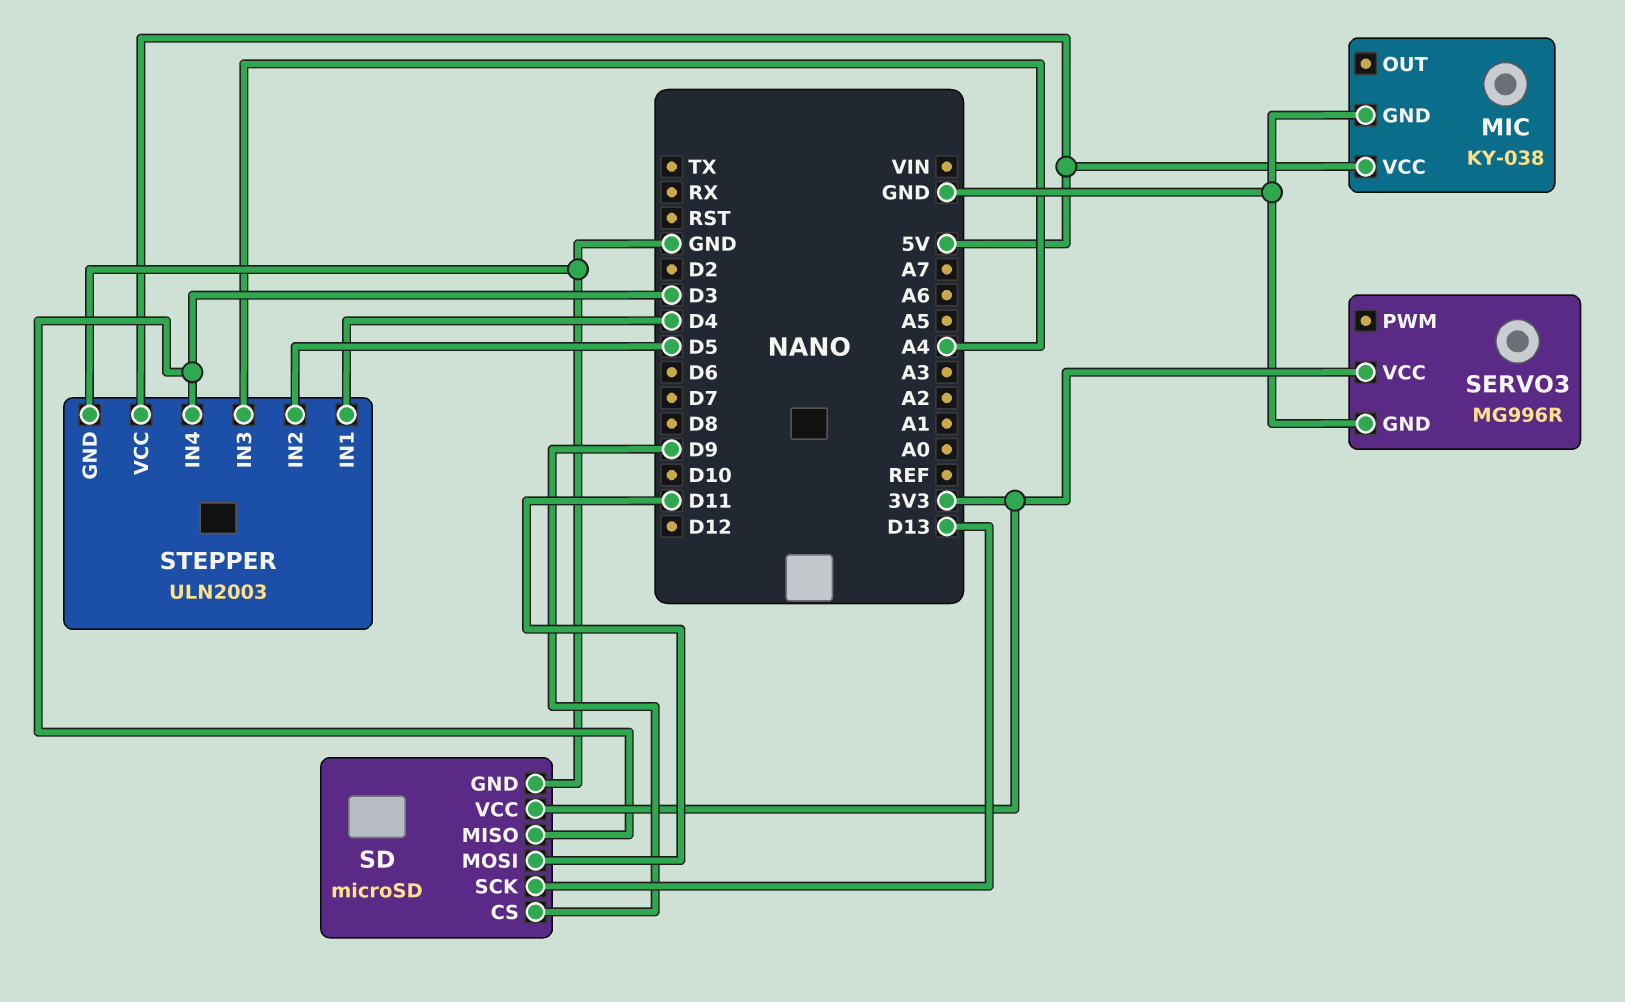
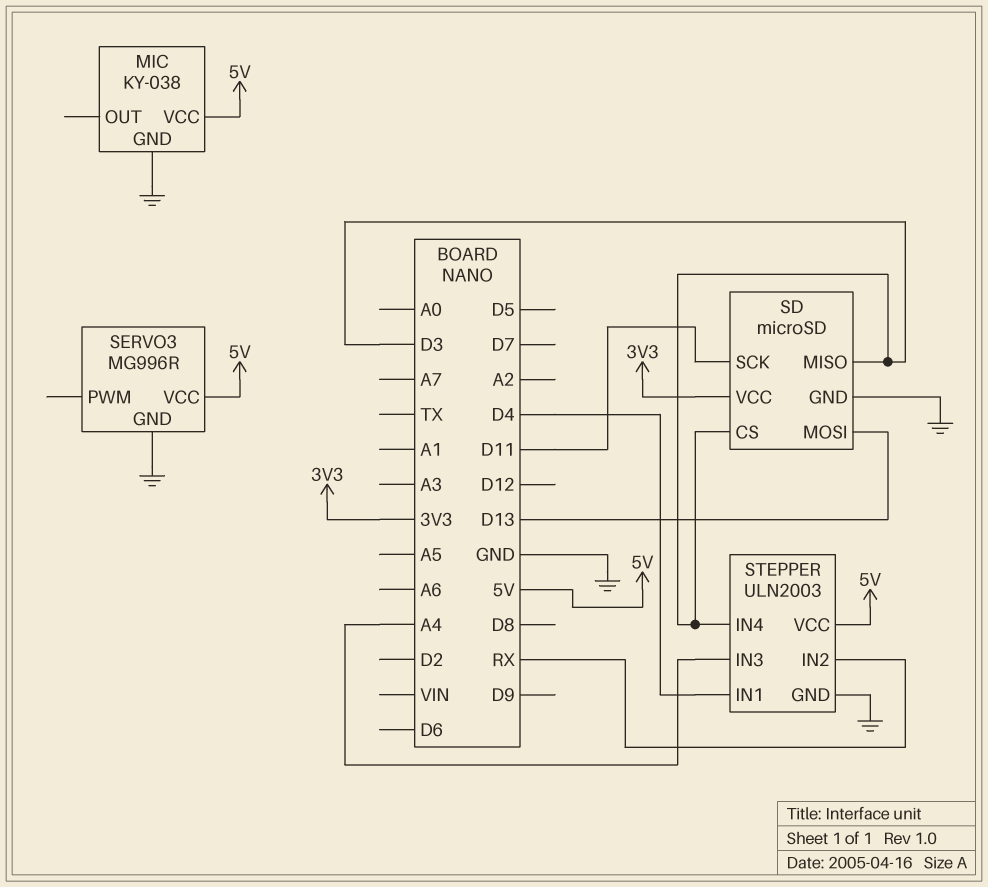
SD pin CS: D9 -> D3
SD pin MOSI: D11 -> D13
SD pin SCK: D13 -> D11
SERVO3 pin VCC: 3V3 -> 5V
STEPPER pin IN2: D5 -> RX

